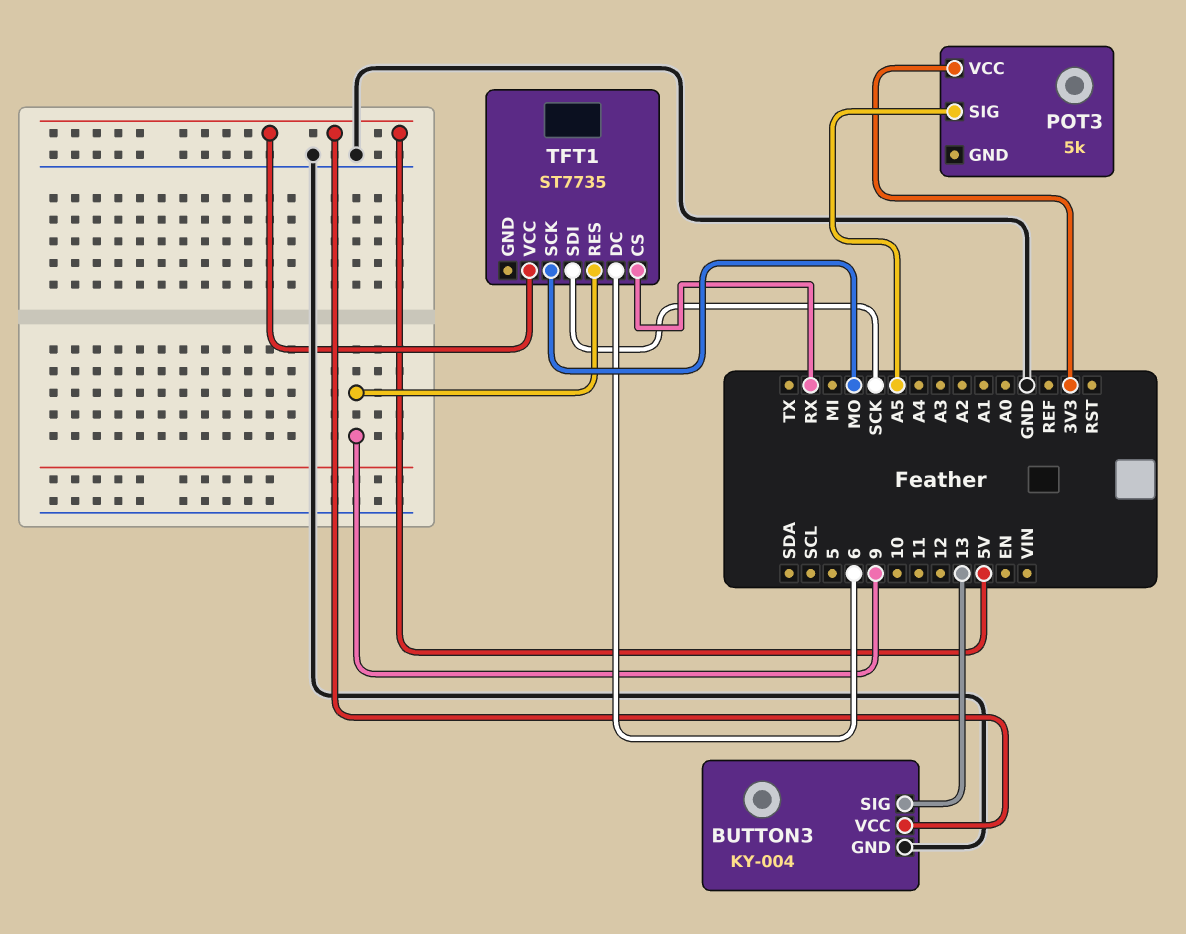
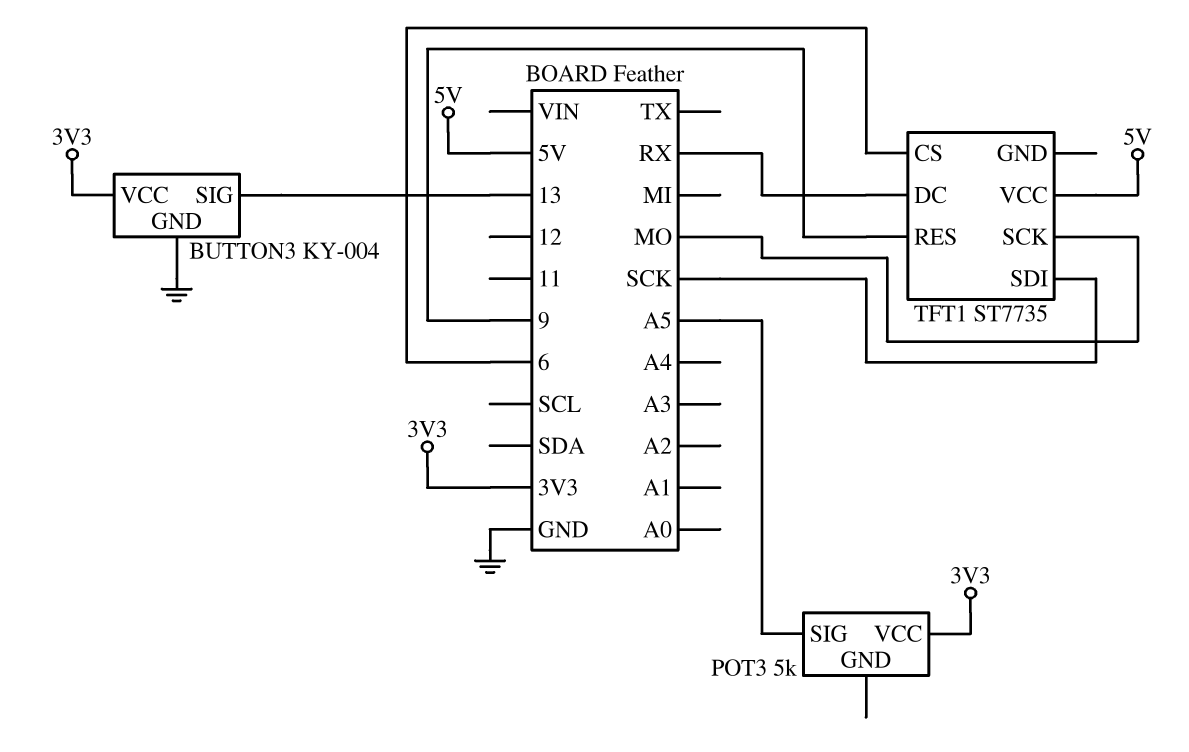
BUTTON3 pin VCC: 5V -> 3V3
TFT1 pin CS: RX -> 6
TFT1 pin DC: 6 -> RX

